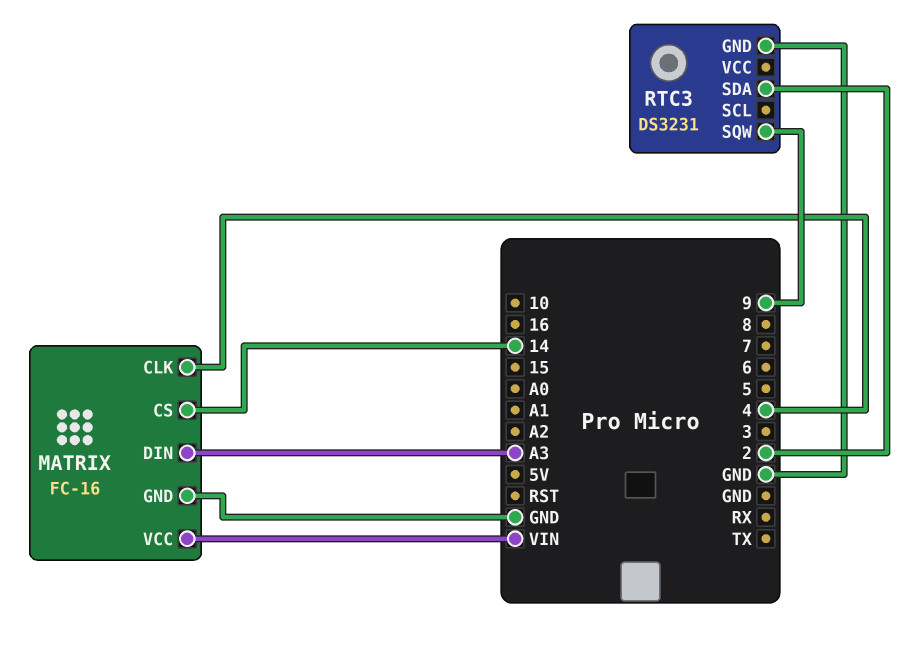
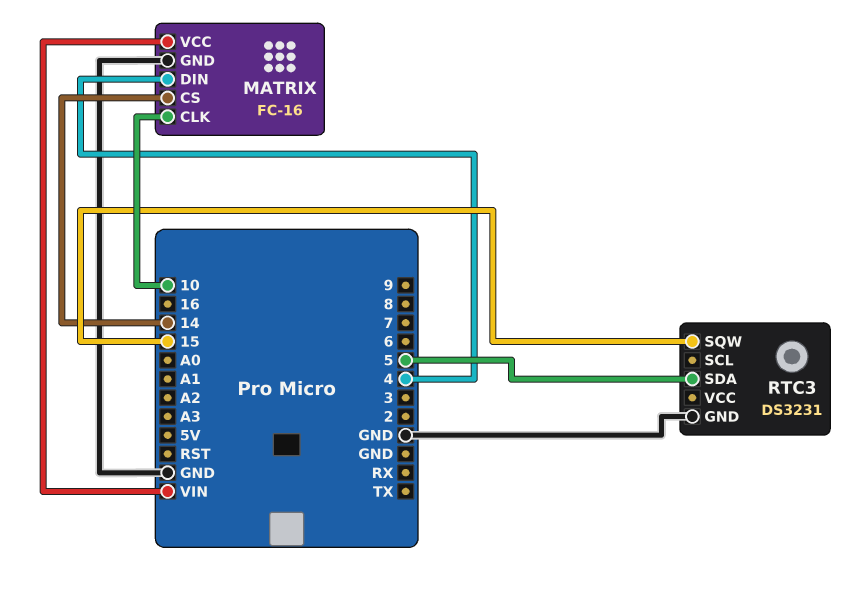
MATRIX pin CLK: 4 -> 10
MATRIX pin DIN: A3 -> 4
RTC3 pin SDA: 2 -> 5
RTC3 pin SQW: 9 -> 15

